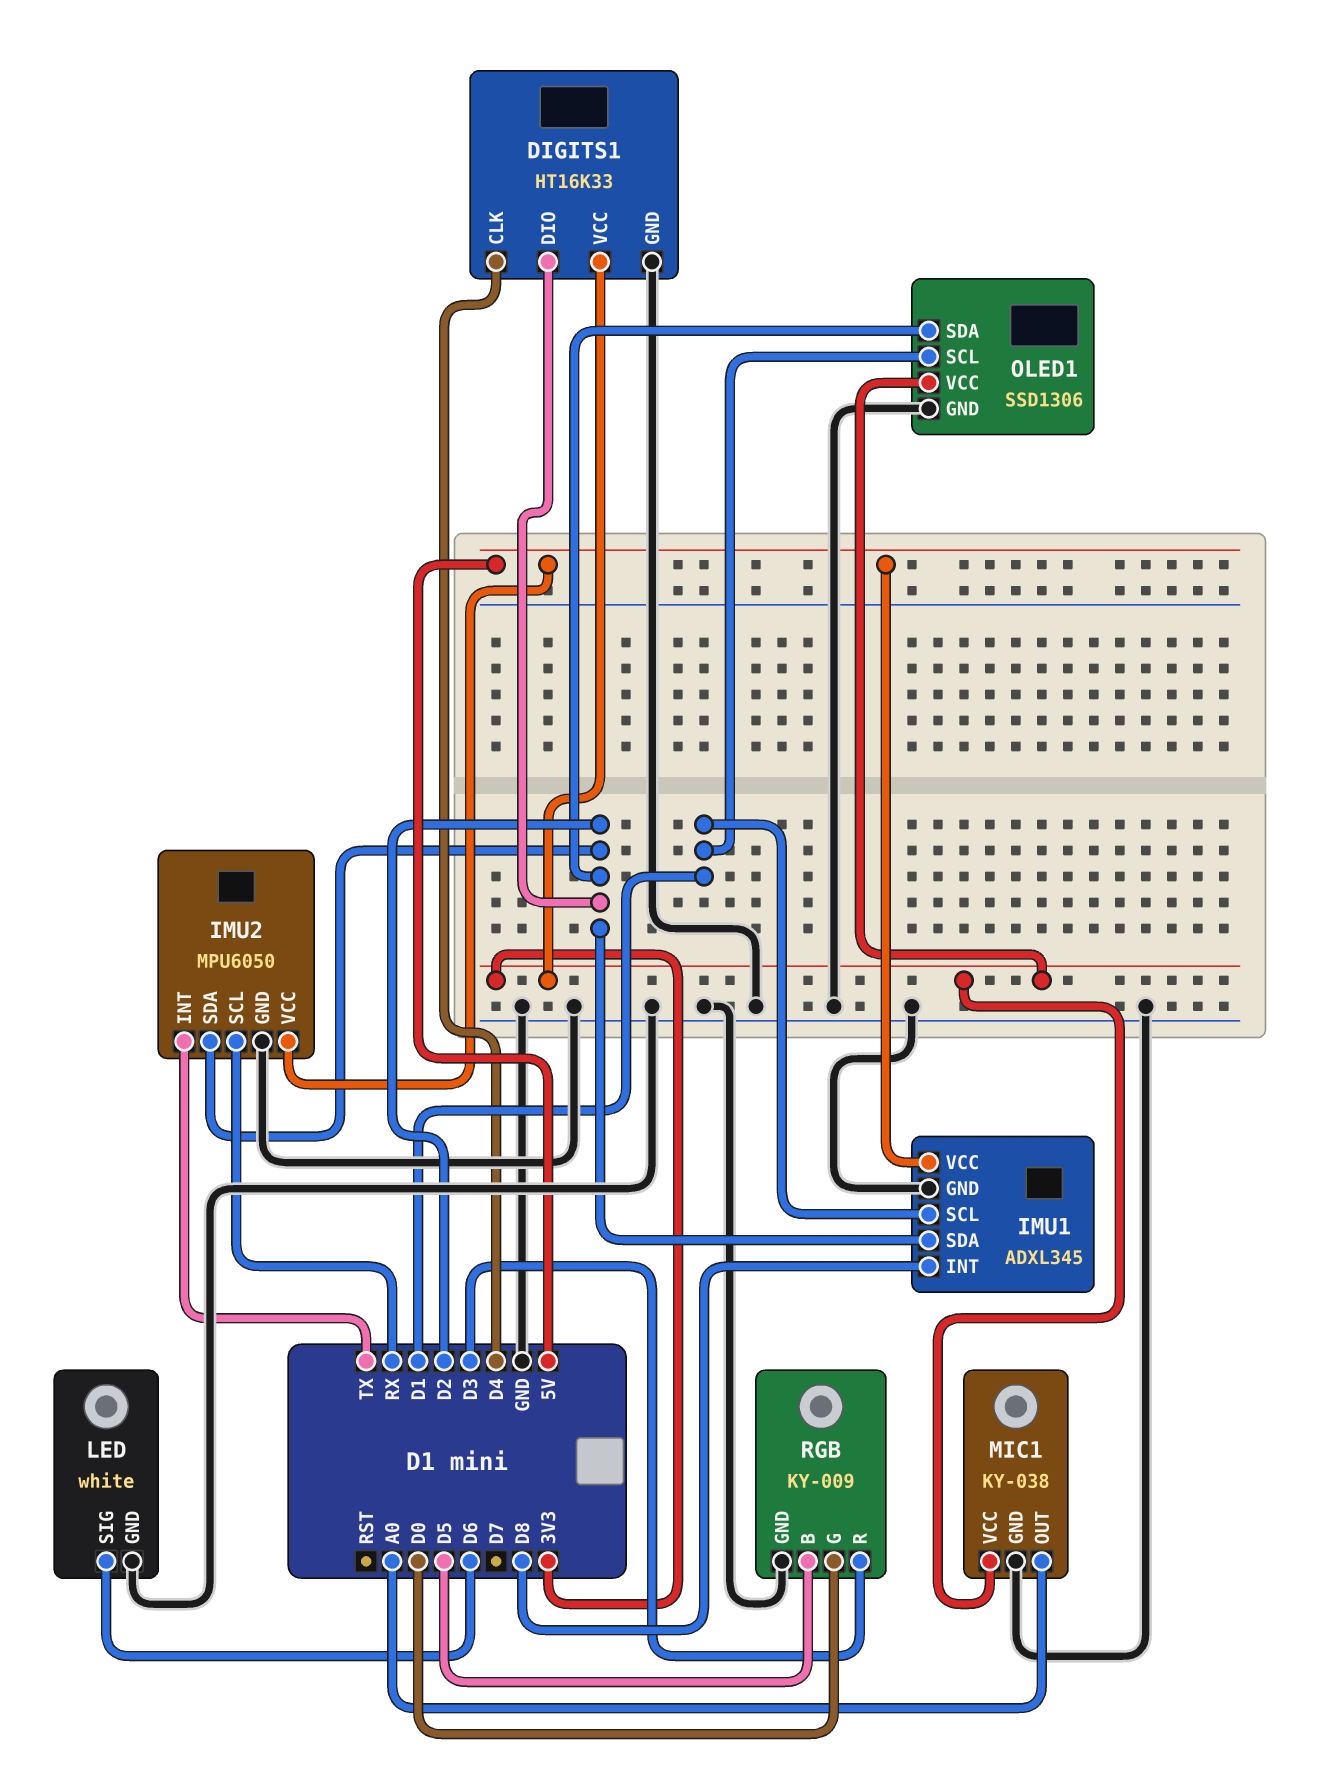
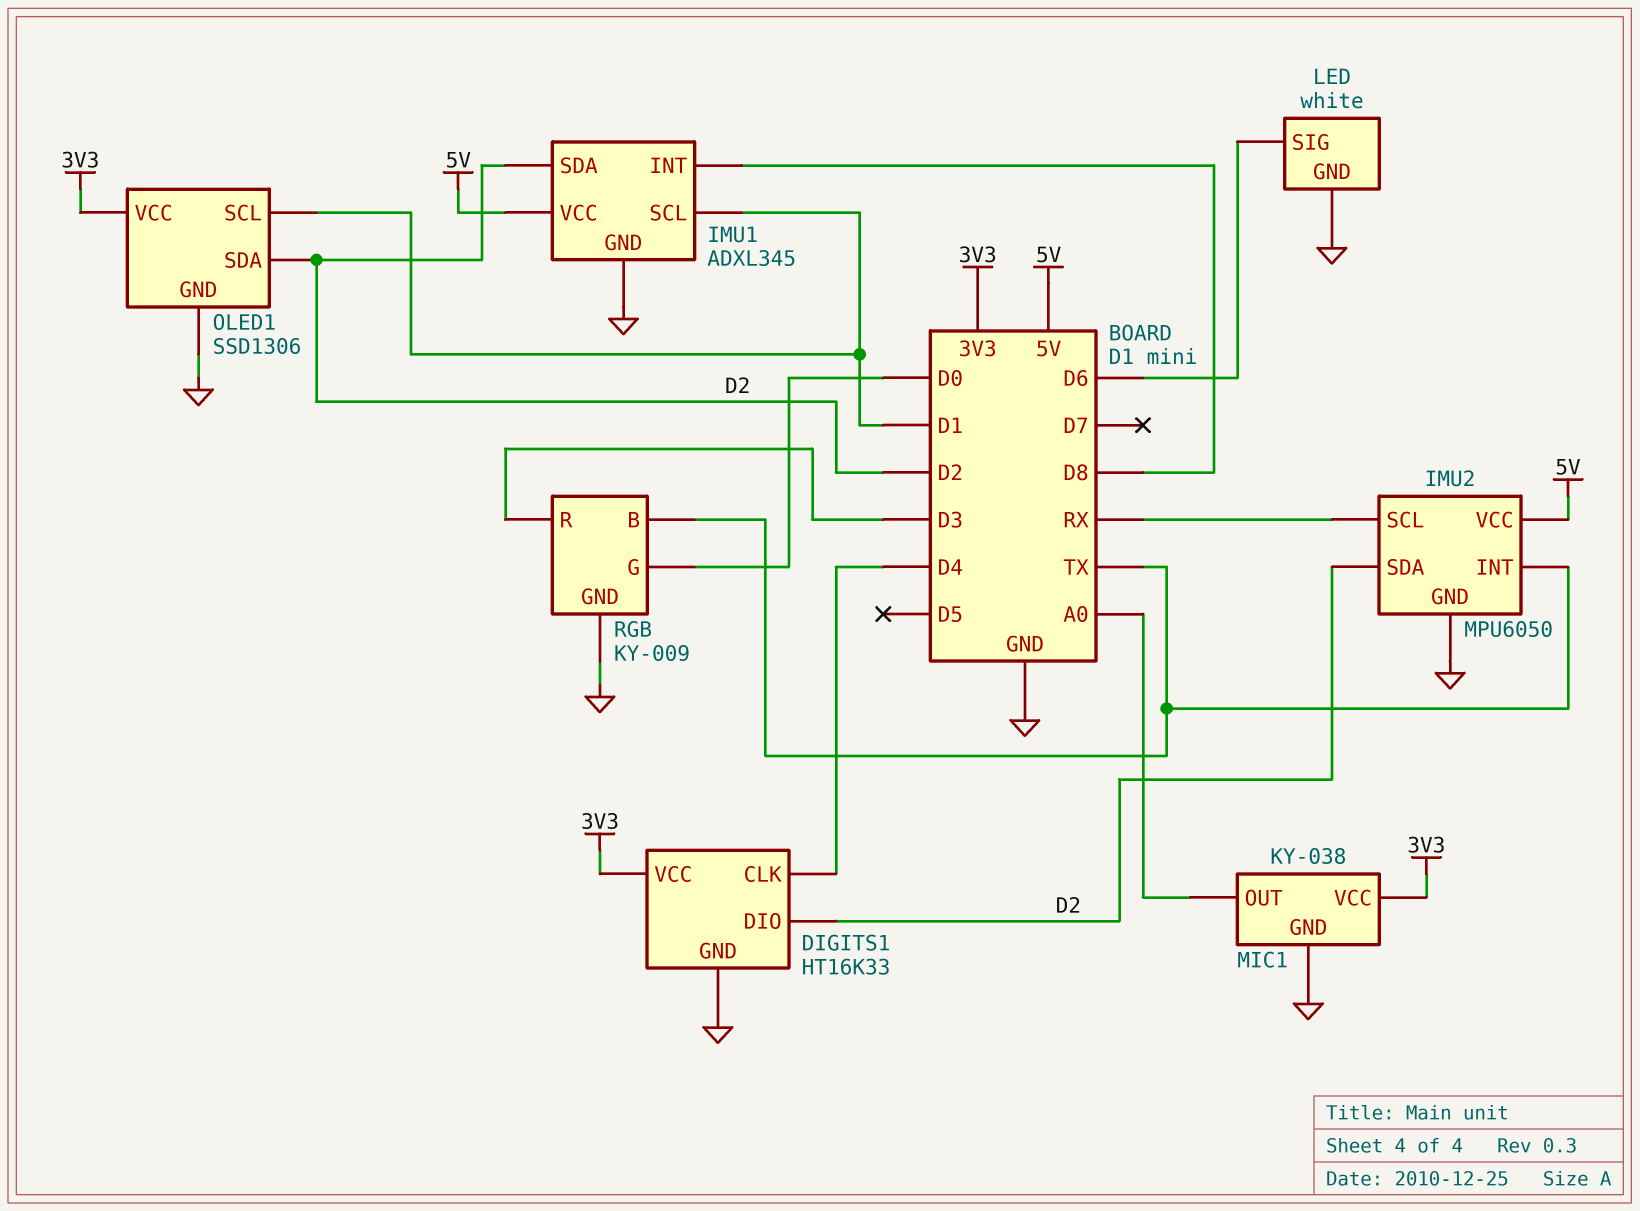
RGB pin B: D5 -> TX

